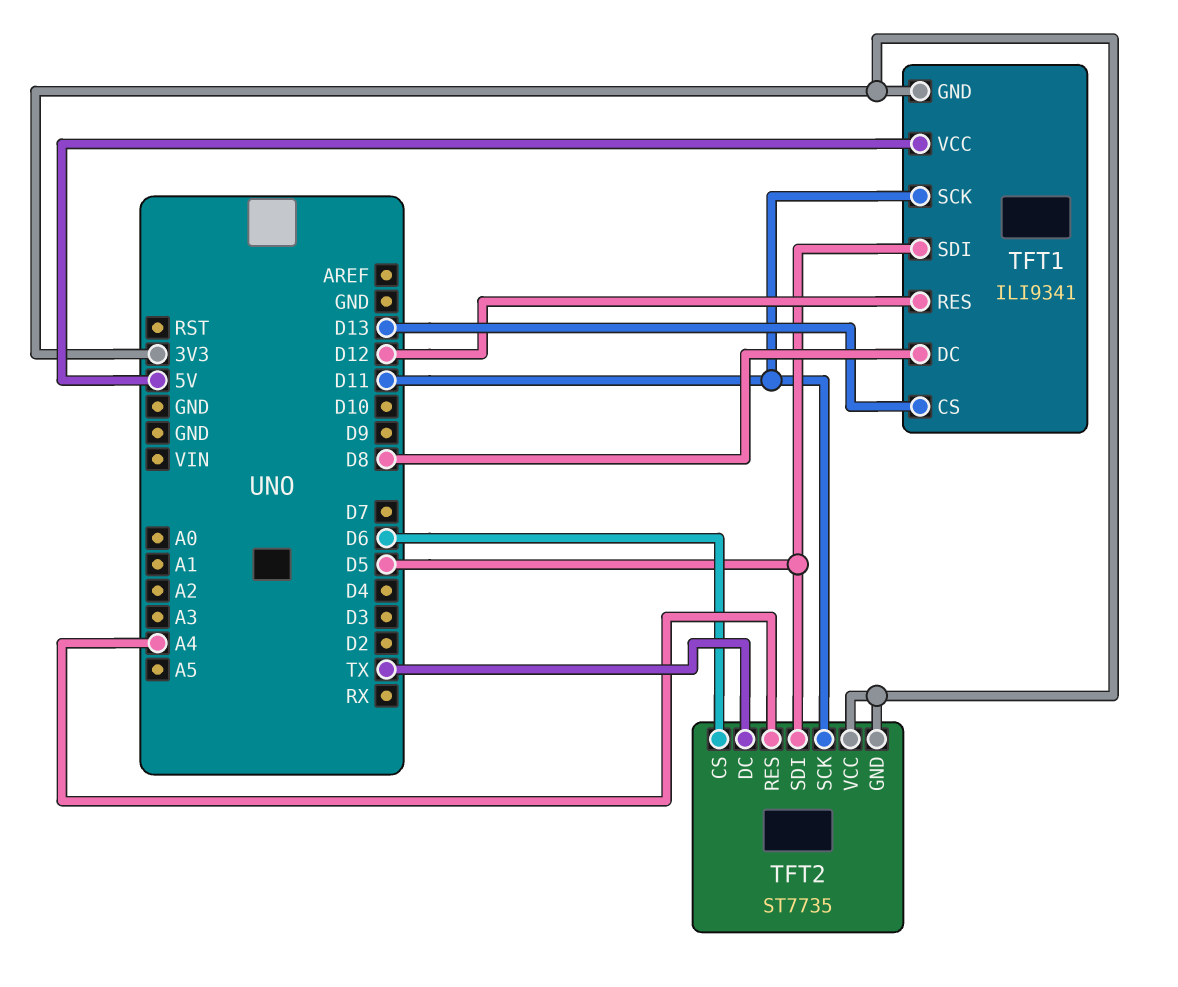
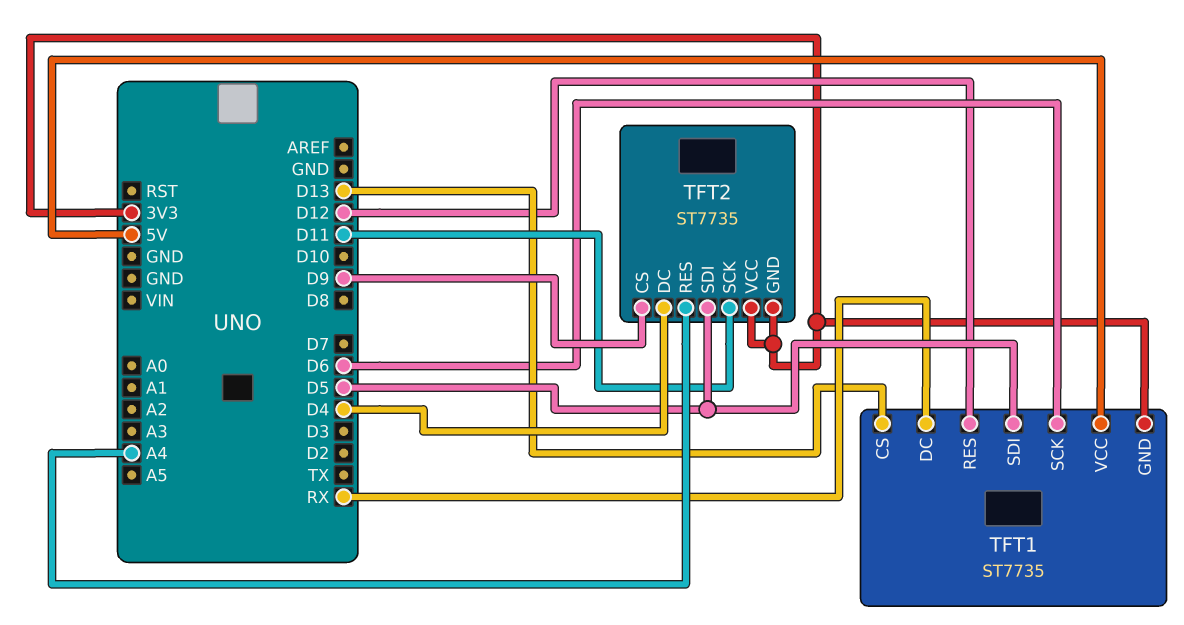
TFT1: ILI9341 -> ST7735
TFT1 pin DC: D8 -> RX
TFT1 pin SCK: D11 -> D6
TFT2 pin CS: D6 -> D9
TFT2 pin DC: TX -> D4

